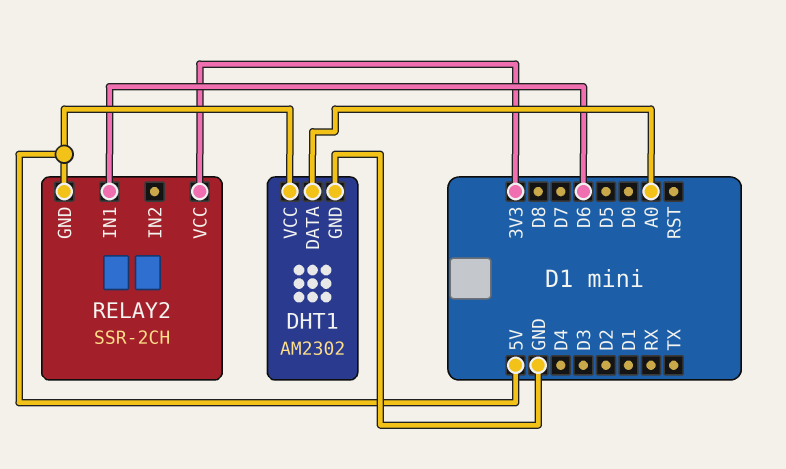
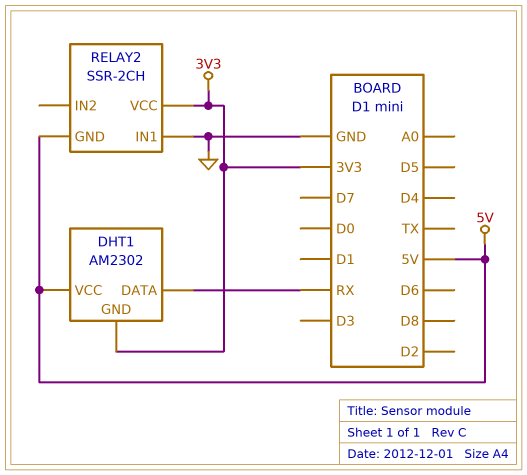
DHT1 pin DATA: A0 -> RX
DHT1 pin GND: GND -> 3V3
RELAY2 pin IN1: D6 -> GND

